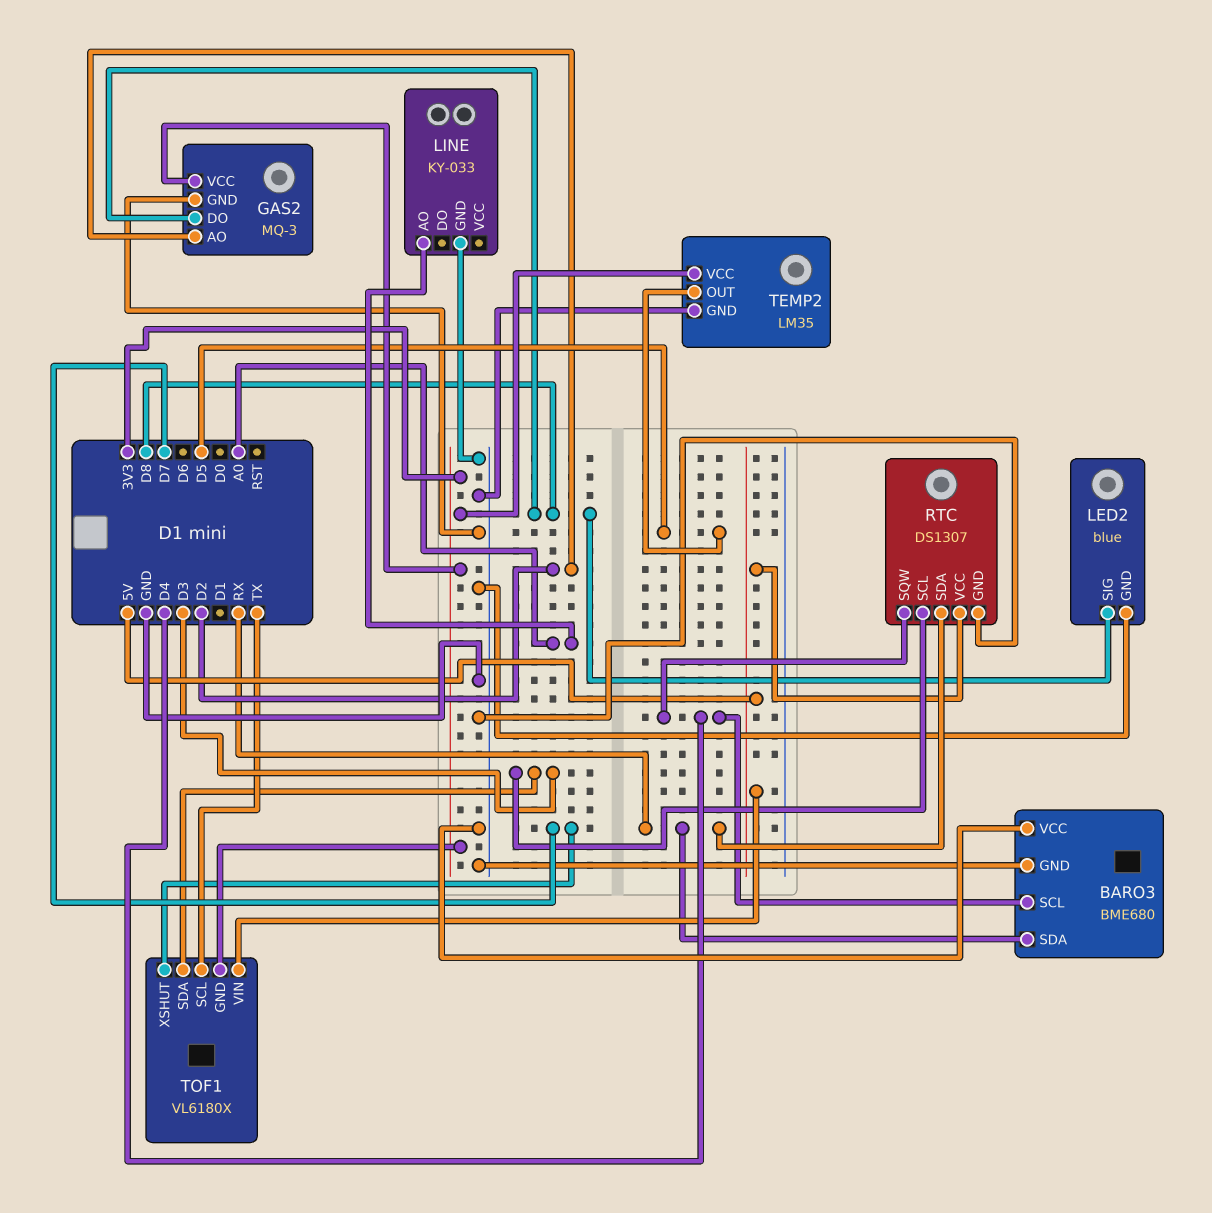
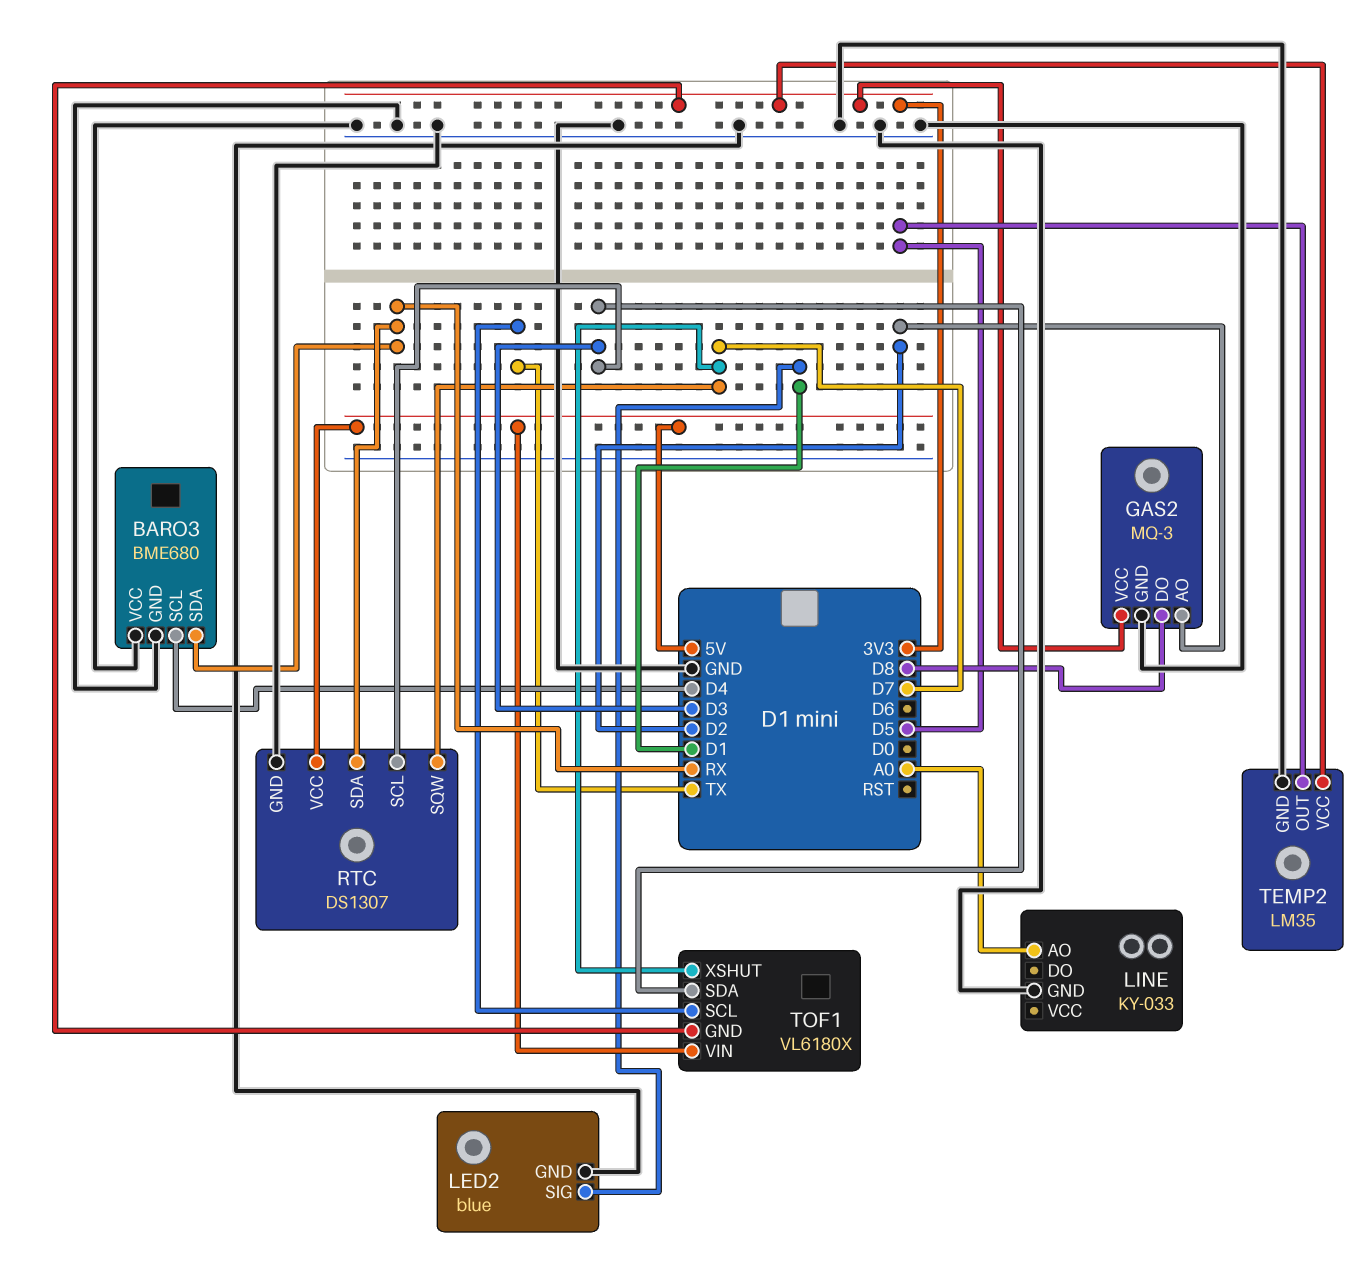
LED2 pin SIG: D8 -> D1
RTC pin SQW: D4 -> D7

